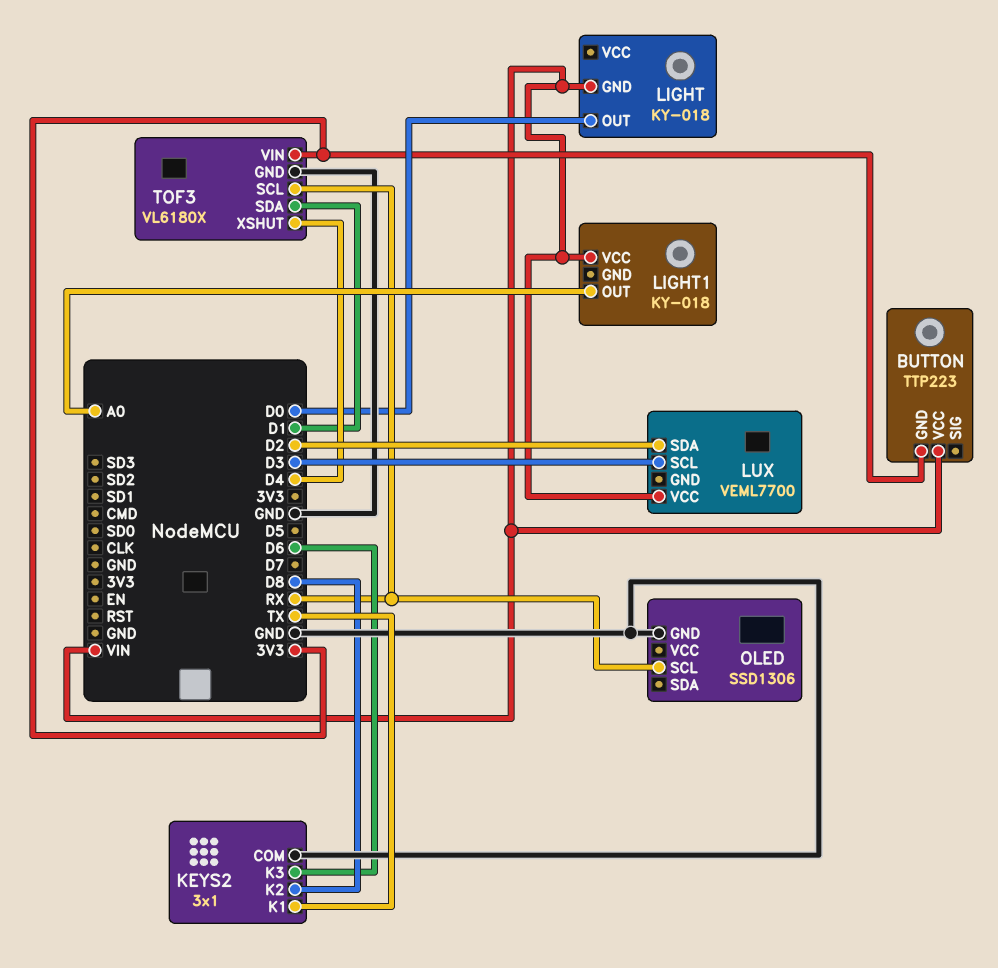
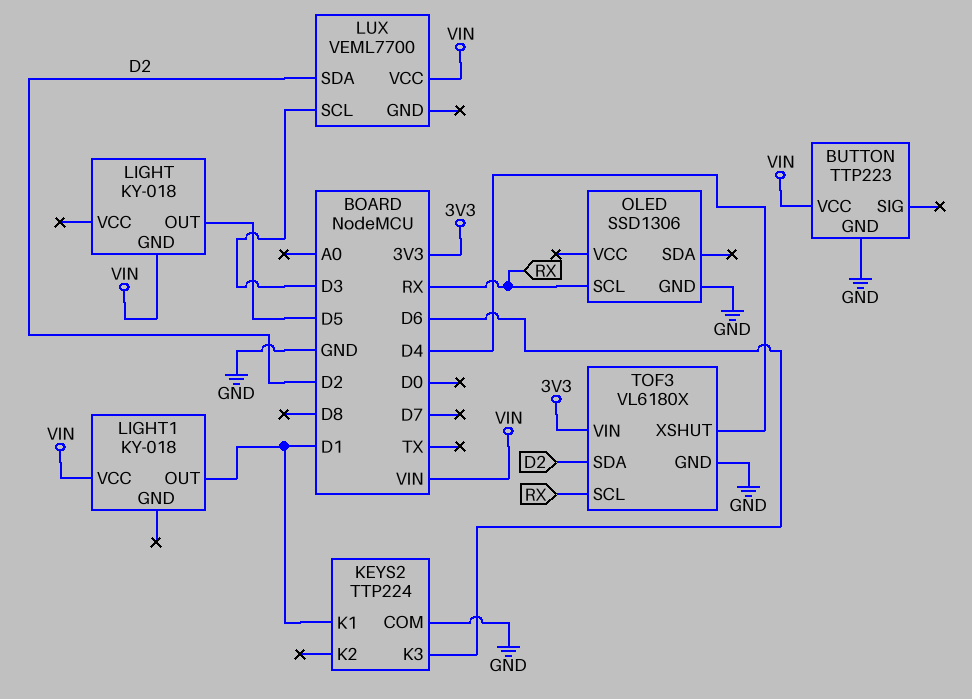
BUTTON pin GND: 3V3 -> GND
KEYS2: 3x1 -> TTP224
KEYS2 pin K1: TX -> D1
KEYS2 pin K2: D8 -> none
LIGHT pin OUT: D0 -> D5
LIGHT1 pin OUT: A0 -> D1
TOF3 pin SDA: D1 -> D2

